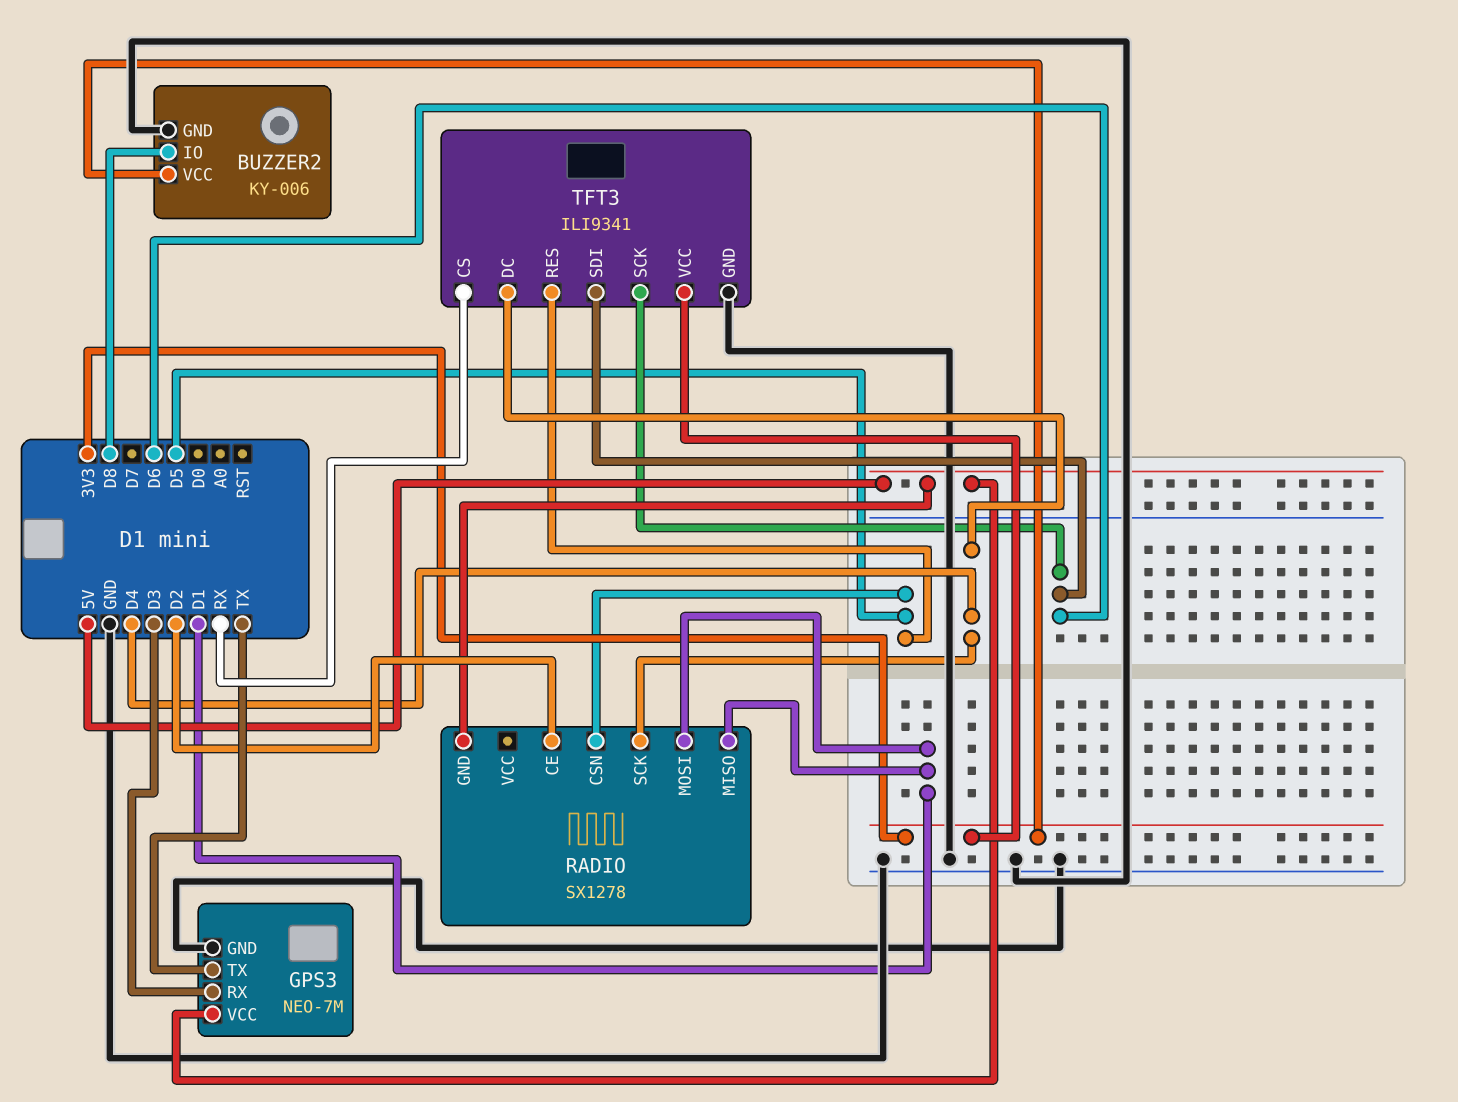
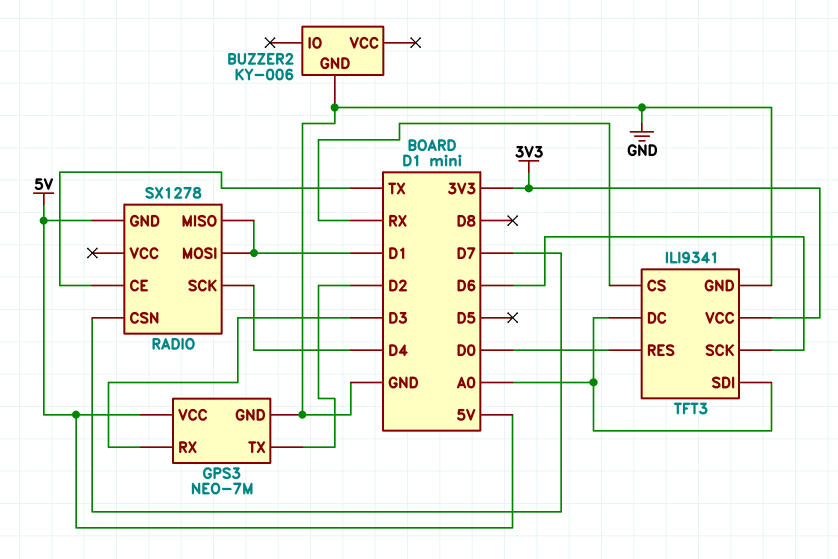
BUZZER2 pin IO: D8 -> none
BUZZER2 pin VCC: 3V3 -> none
GPS3 pin TX: TX -> D2
RADIO pin CE: D2 -> TX
RADIO pin CSN: D5 -> D7
TFT3 pin DC: D4 -> A0
TFT3 pin RES: D5 -> D0
TFT3 pin SDI: D6 -> A0

